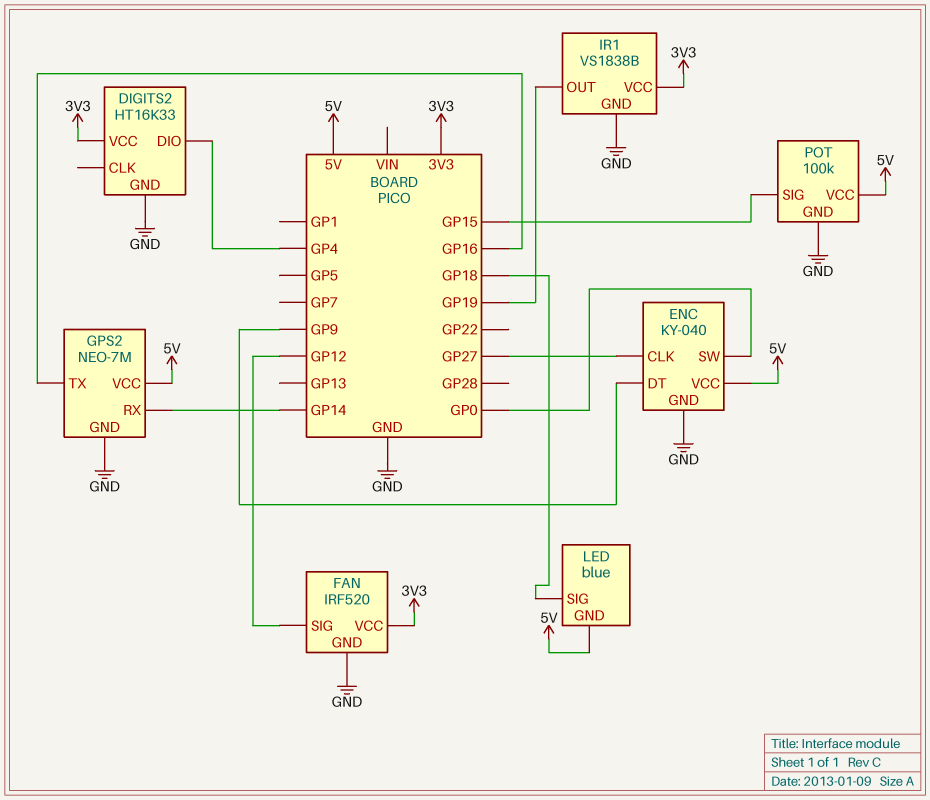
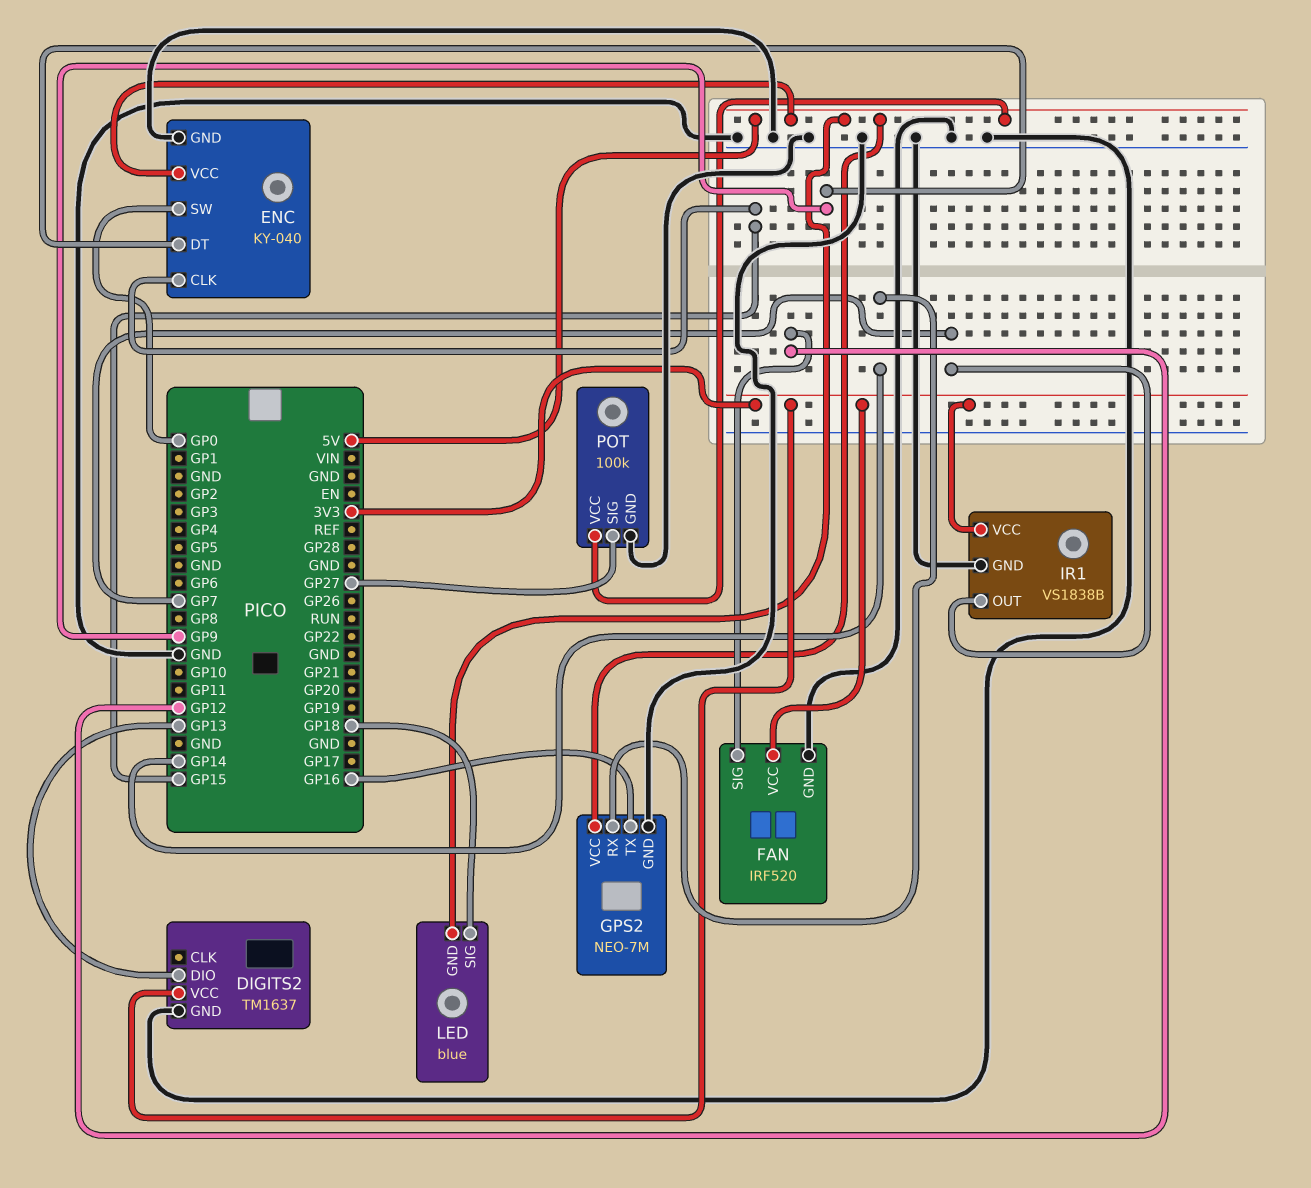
DIGITS2: HT16K33 -> TM1637
DIGITS2 pin DIO: GP4 -> GP13
ENC pin CLK: GP27 -> GP15
IR1 pin OUT: GP19 -> GP7
POT pin SIG: GP15 -> GP27

